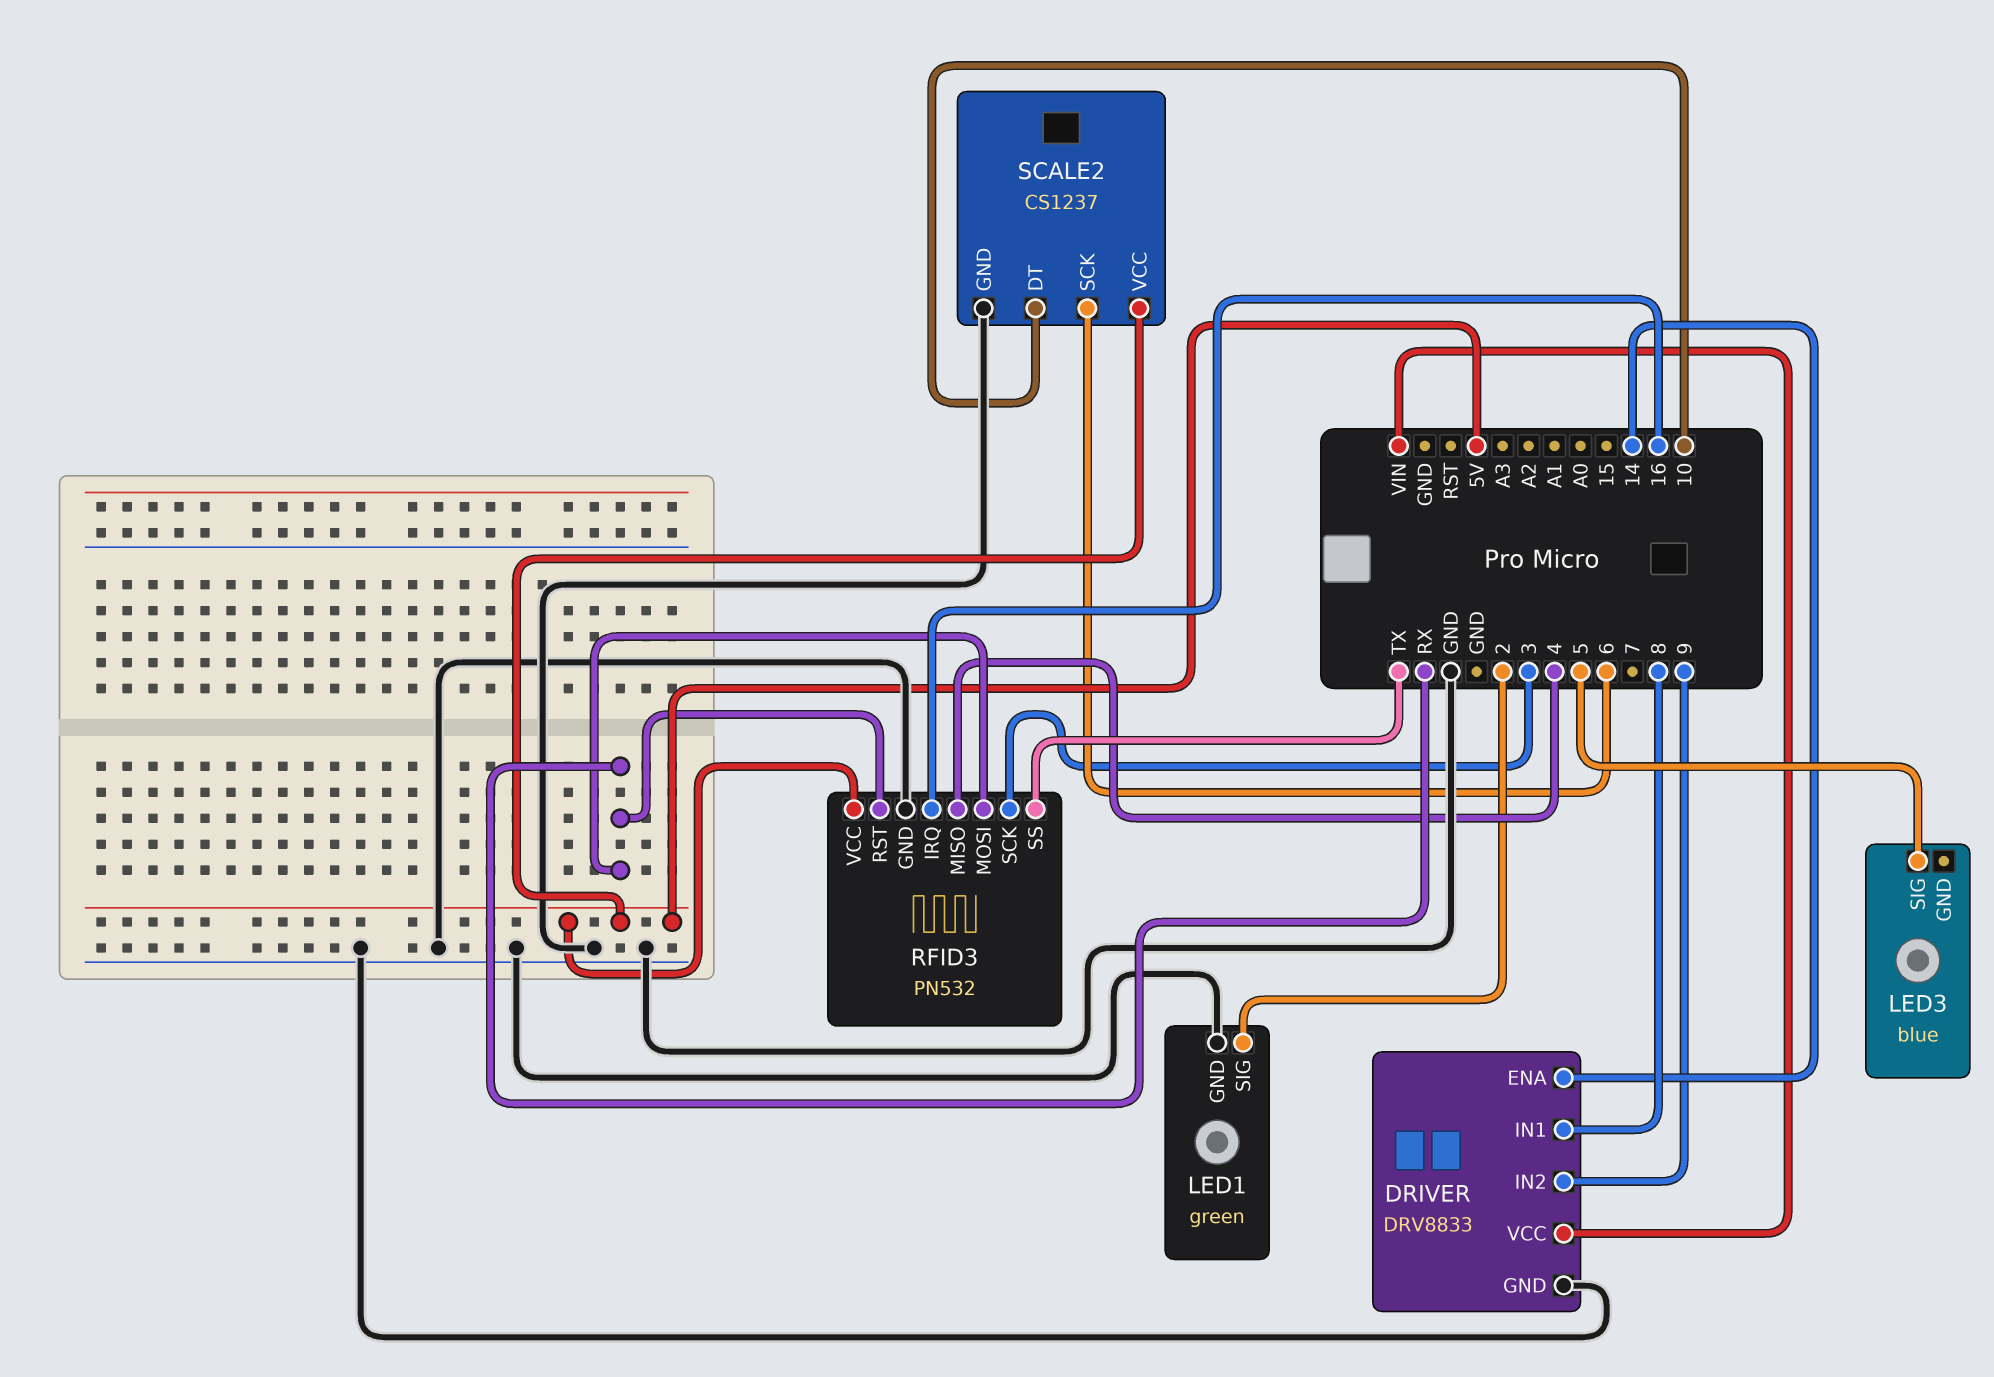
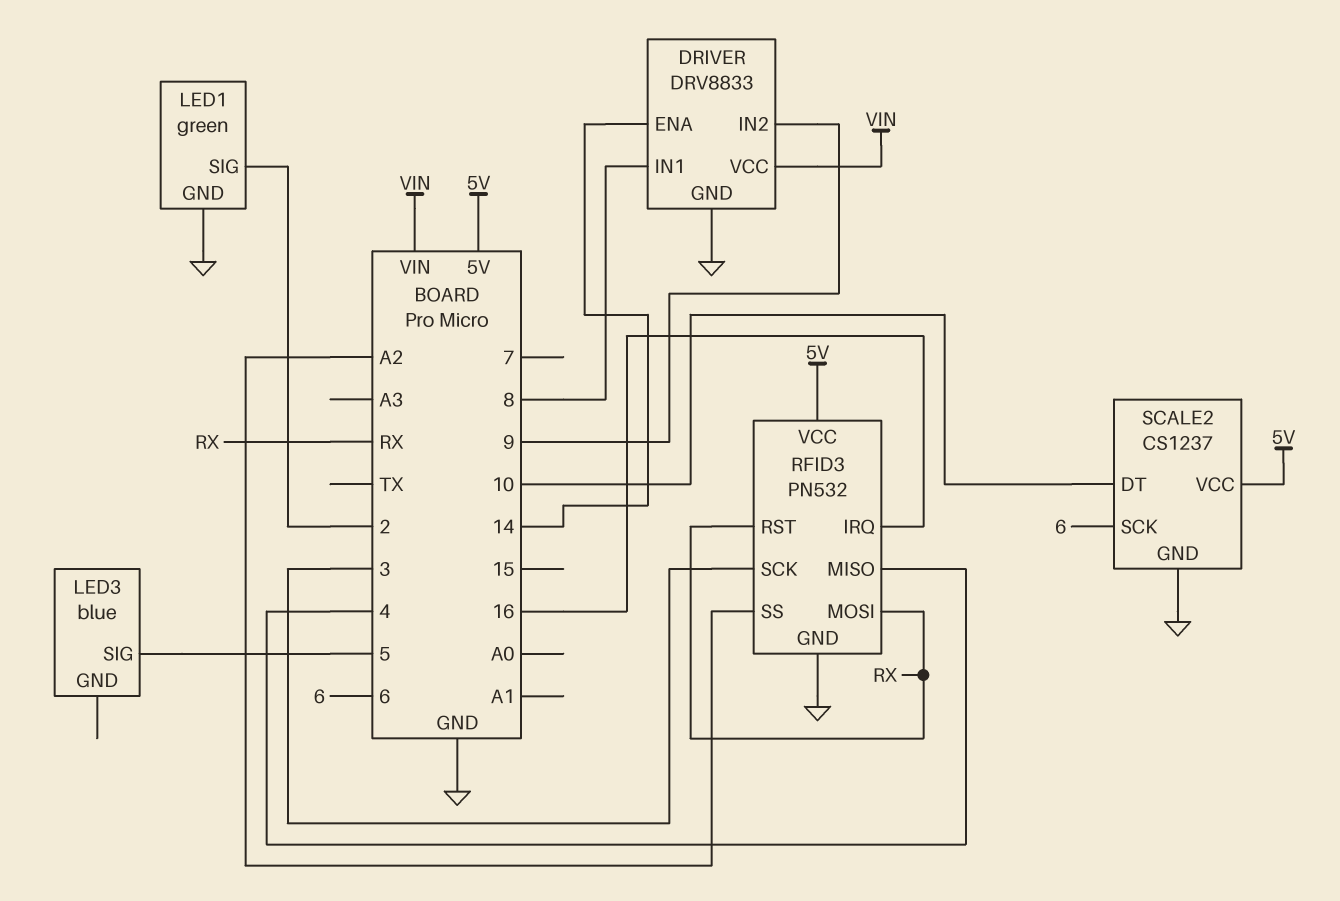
RFID3 pin SS: TX -> A2

